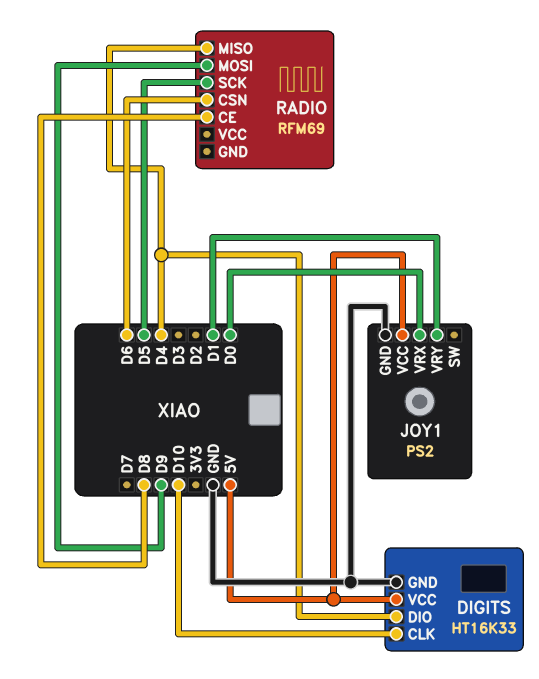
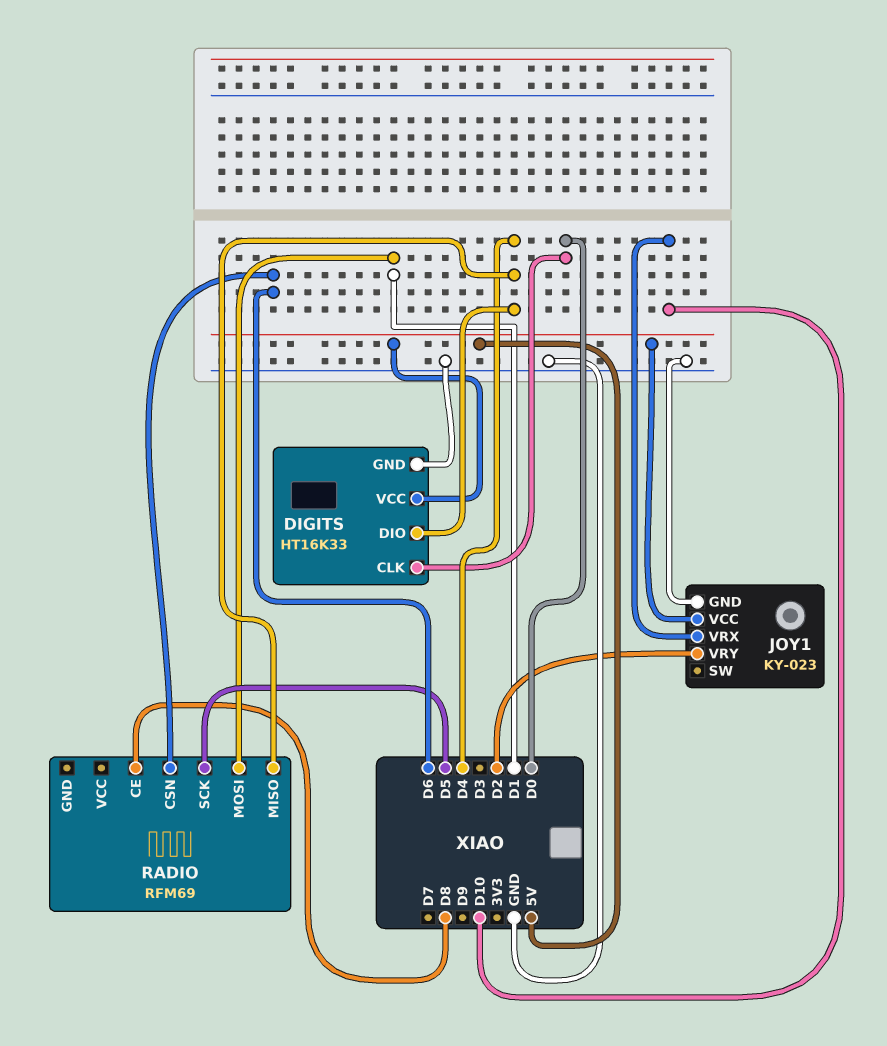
DIGITS pin CLK: D10 -> D0
JOY1: PS2 -> KY-023
JOY1 pin VRX: D0 -> D10
JOY1 pin VRY: D1 -> D2
RADIO pin MOSI: D9 -> D1

